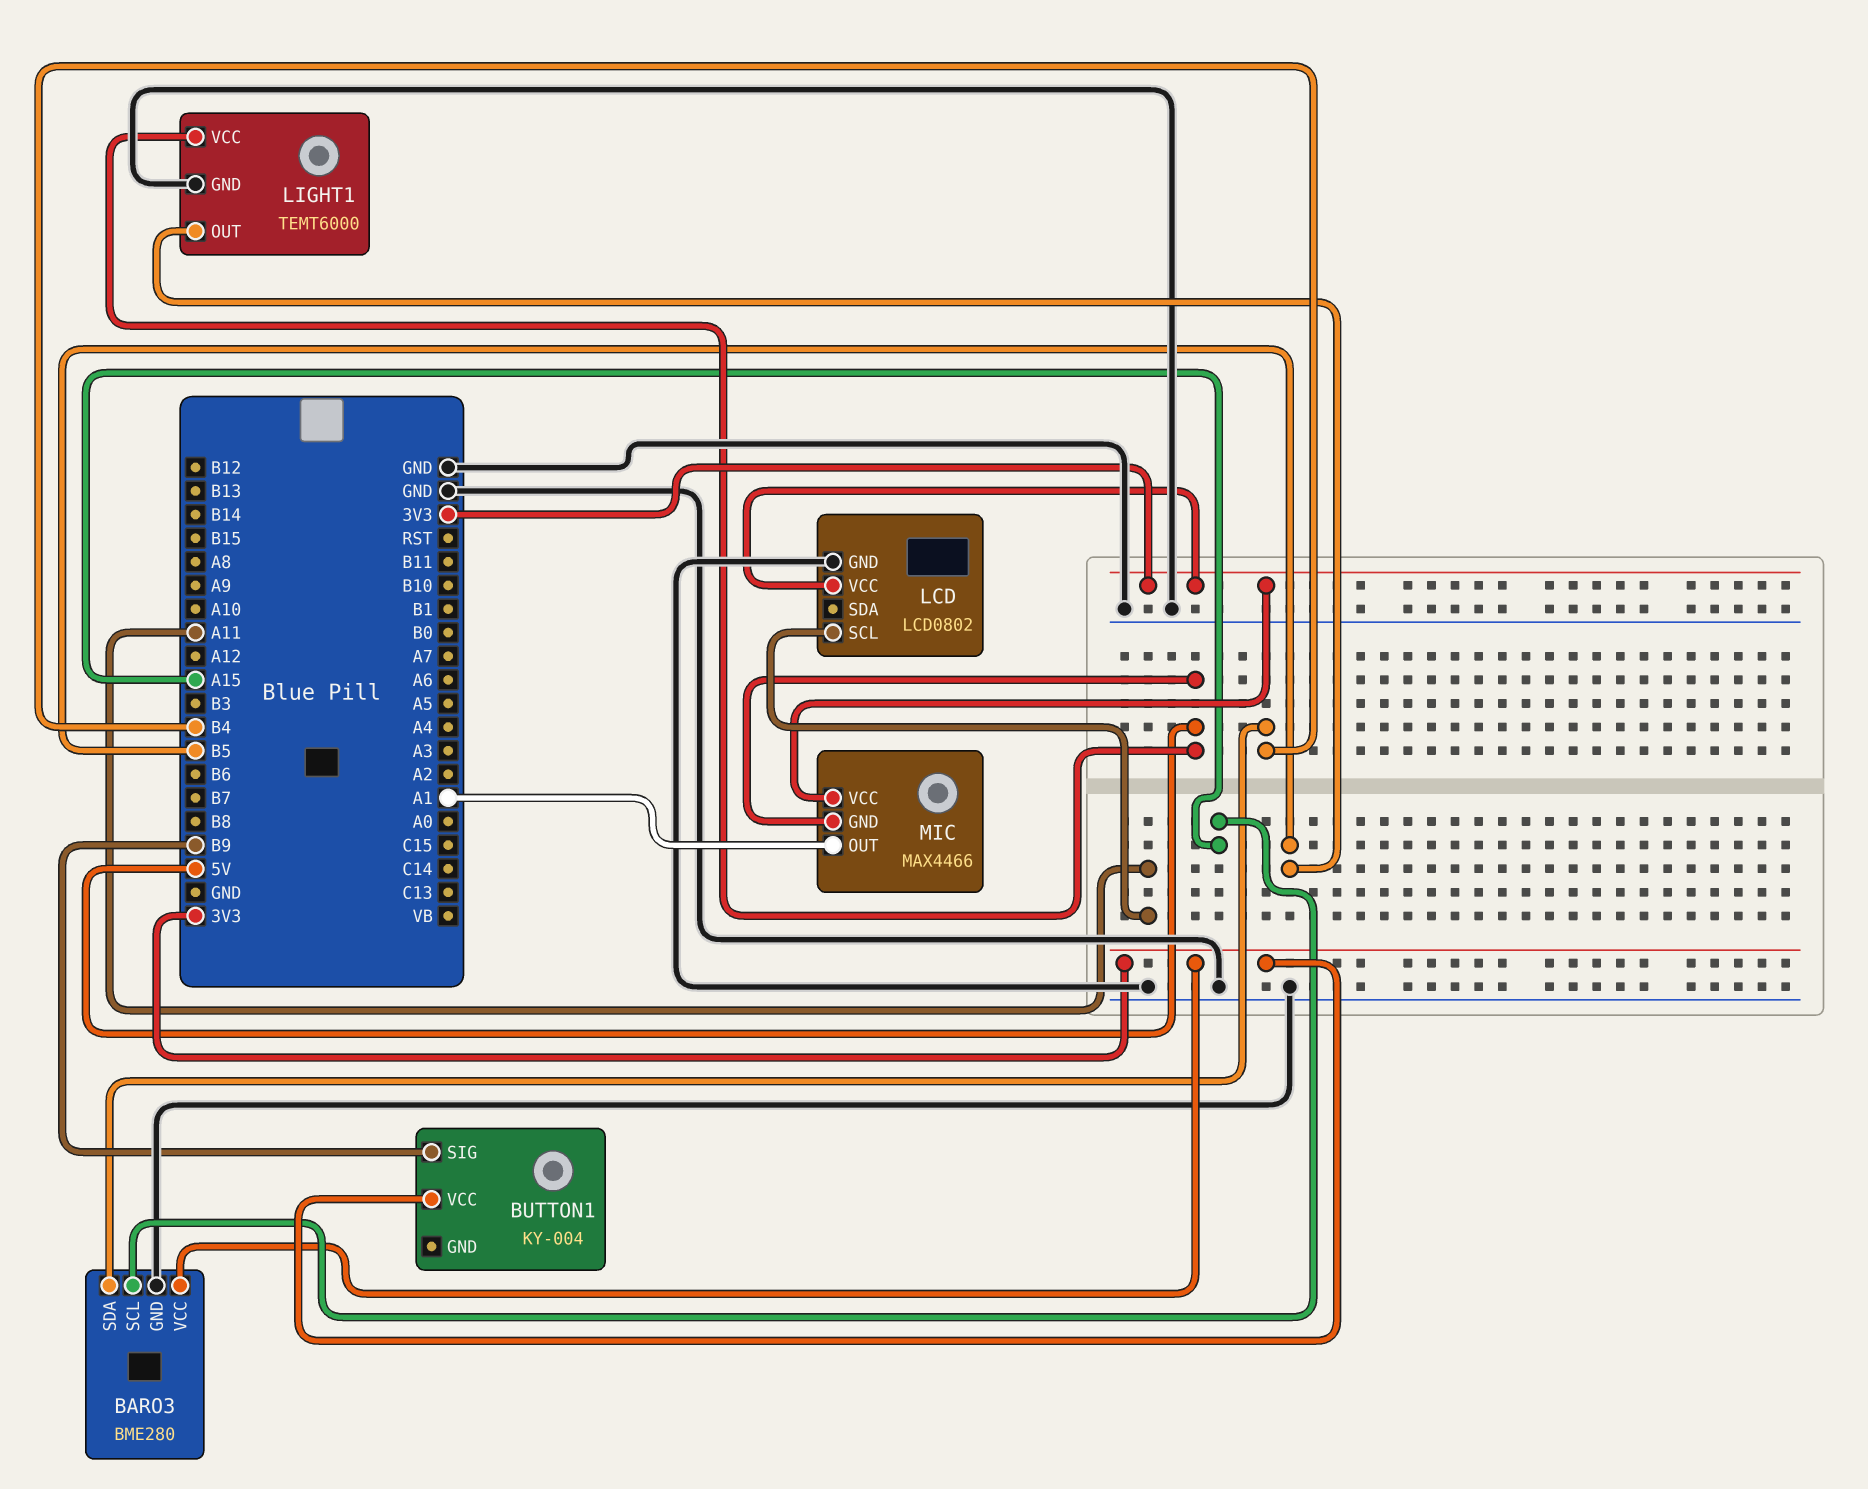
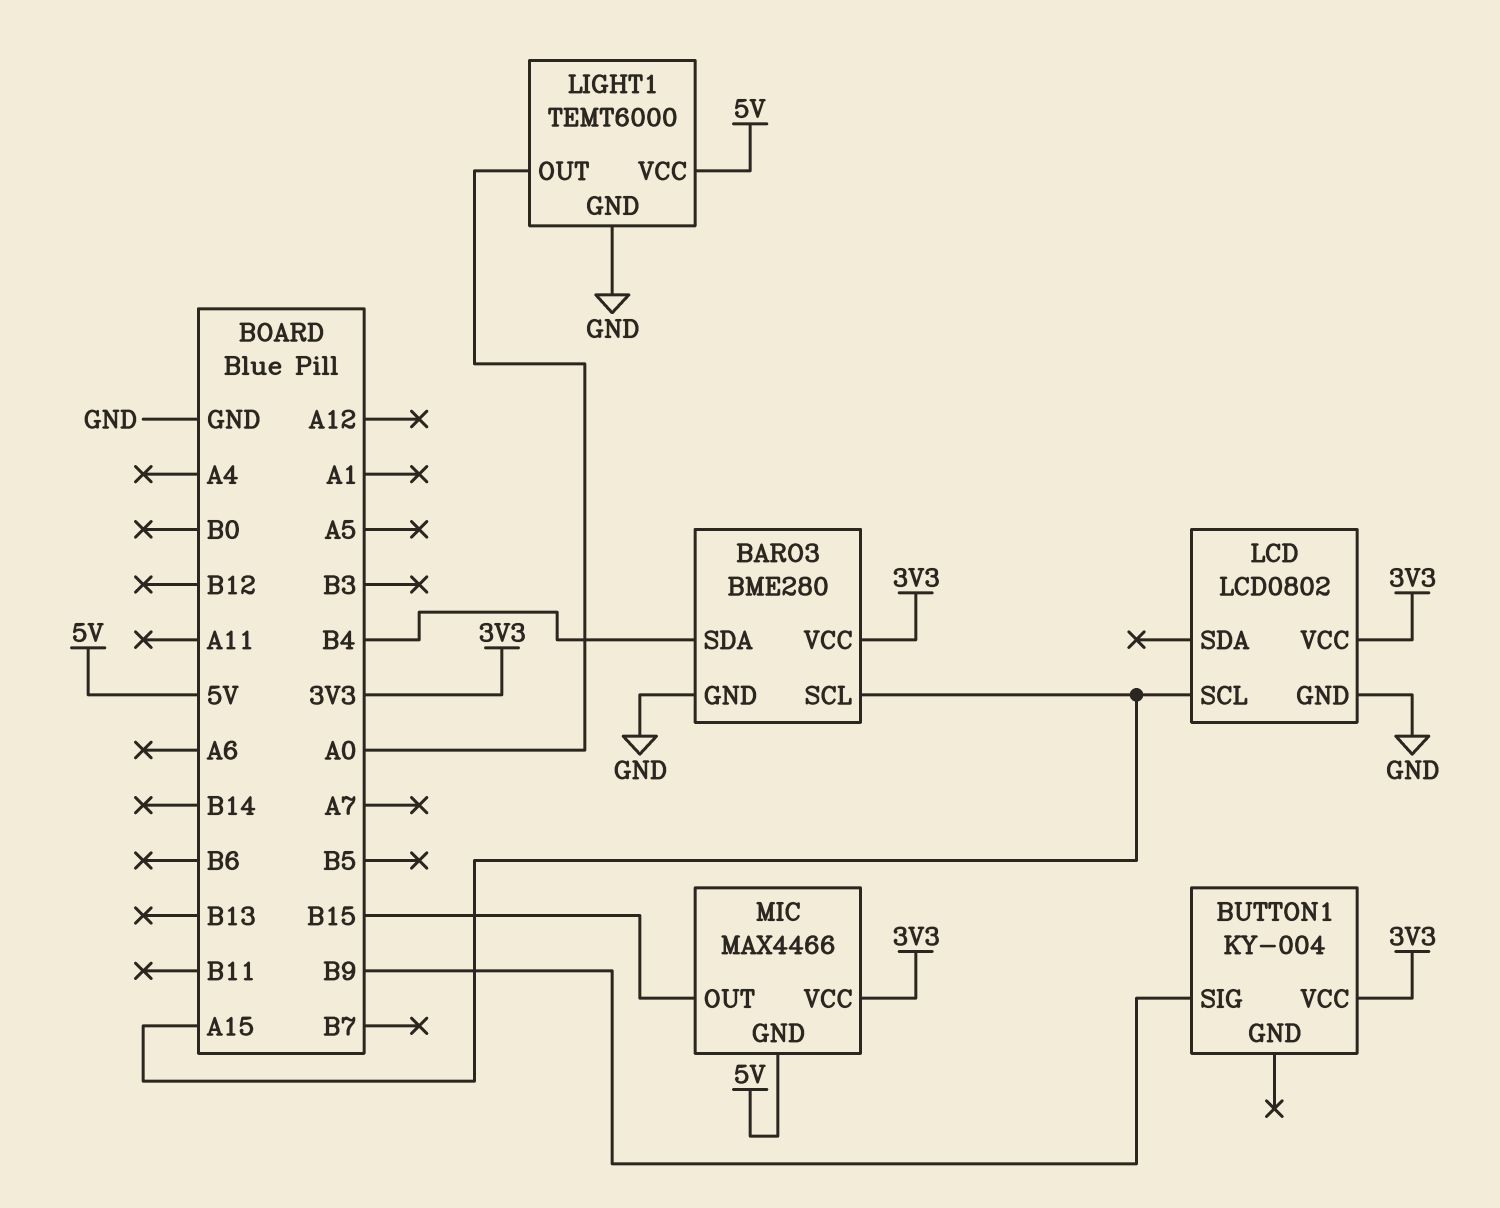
LCD pin SCL: A11 -> A15
LIGHT1 pin OUT: B5 -> A0
MIC pin OUT: A1 -> B15

